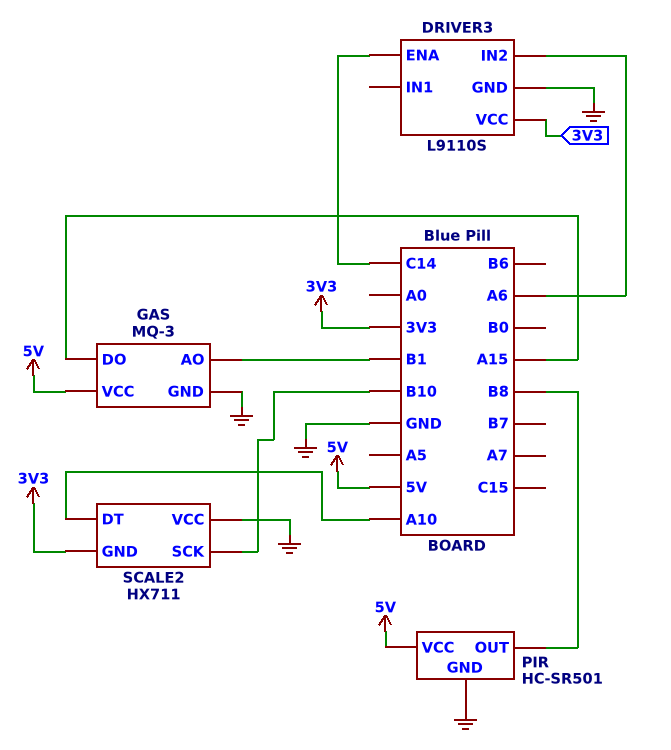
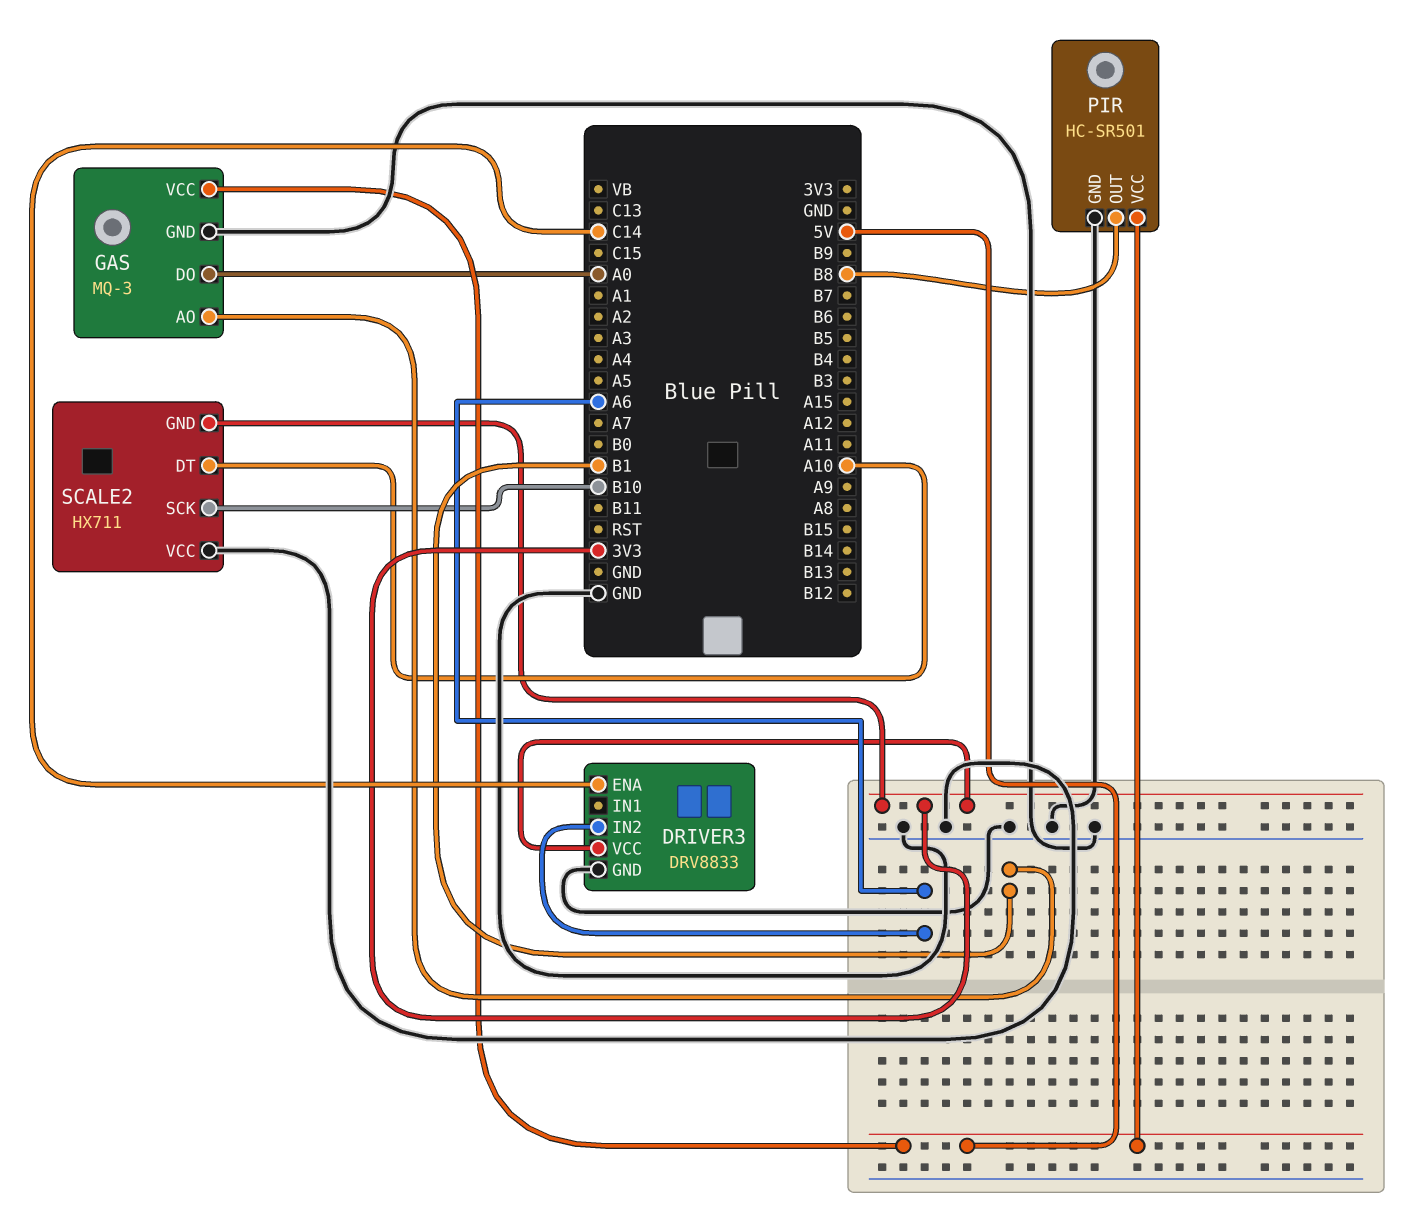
DRIVER3: L9110S -> DRV8833
GAS pin DO: A15 -> A0

